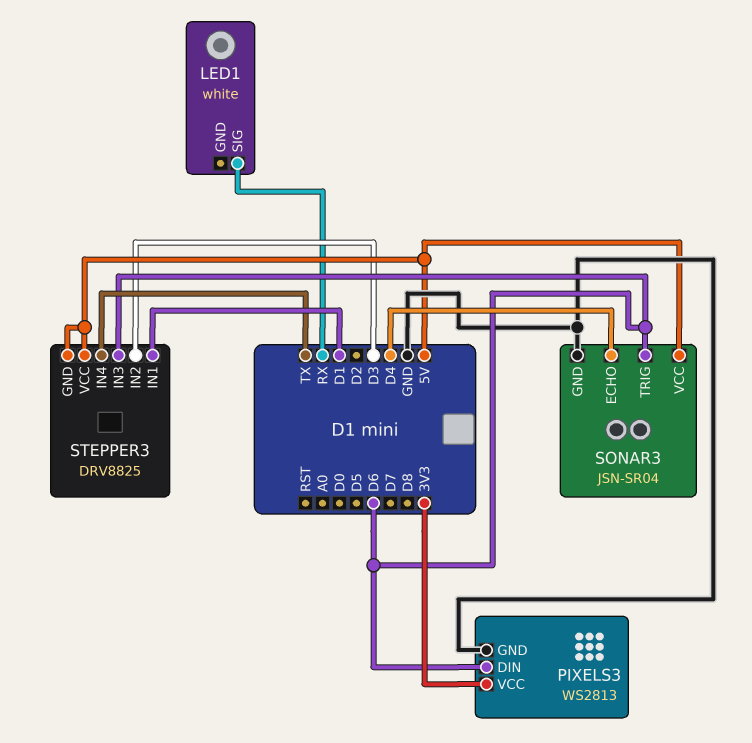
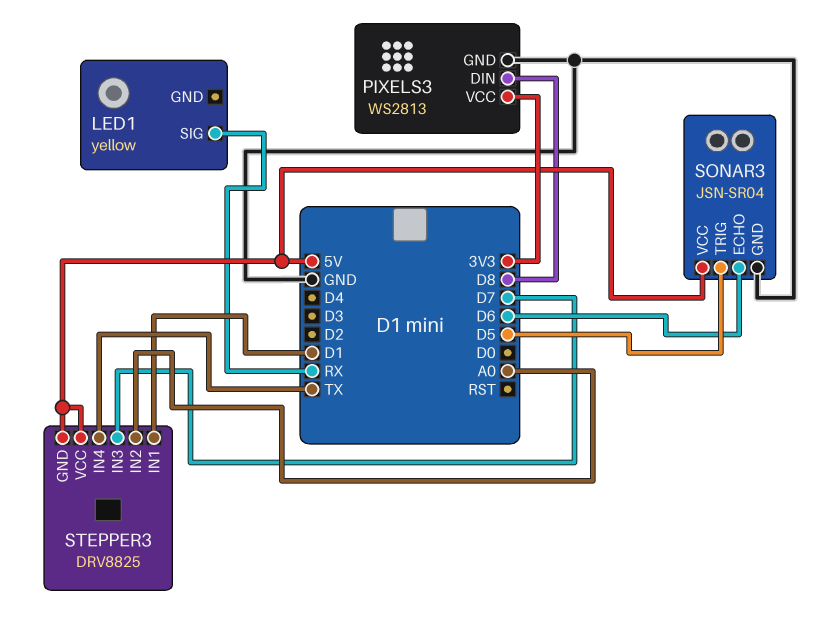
LED1: white -> yellow
PIXELS3 pin DIN: D6 -> D8
SONAR3 pin ECHO: D4 -> D6
SONAR3 pin TRIG: D6 -> D5
STEPPER3 pin IN2: D3 -> A0
STEPPER3 pin IN3: D6 -> D7

